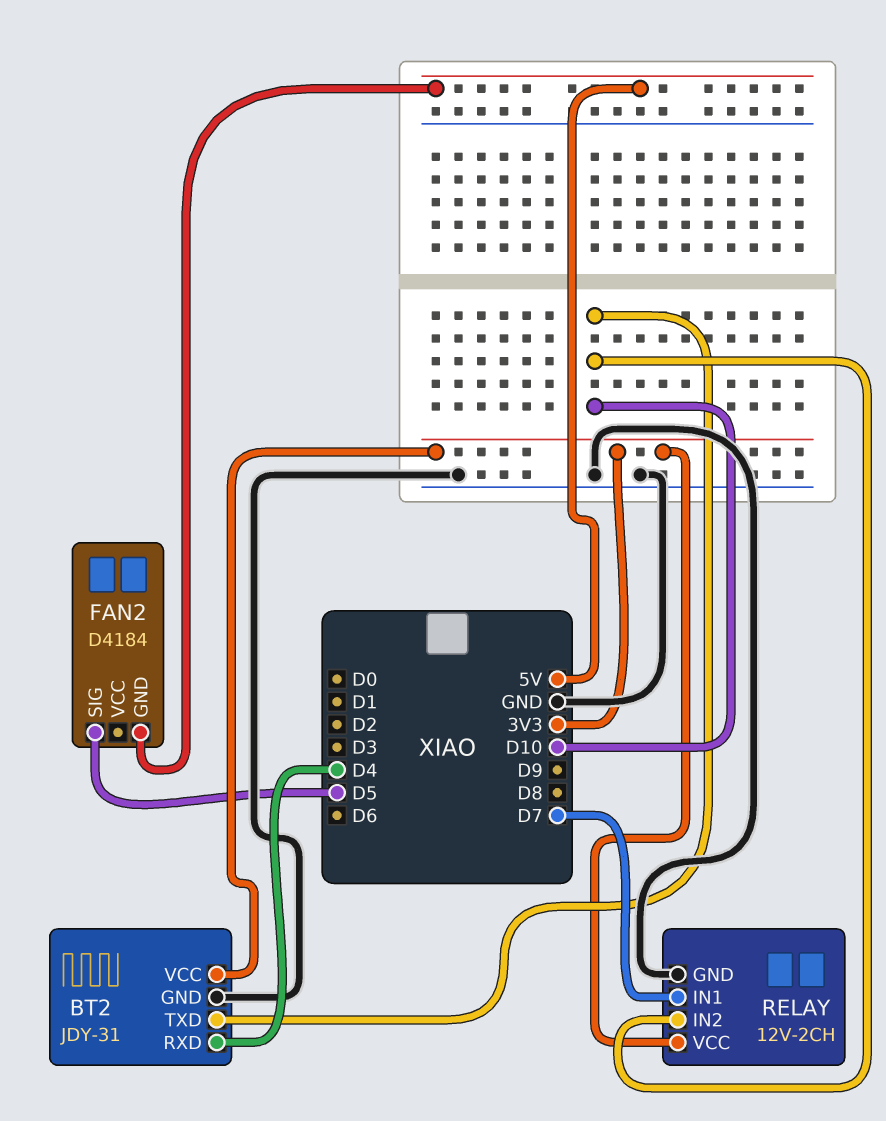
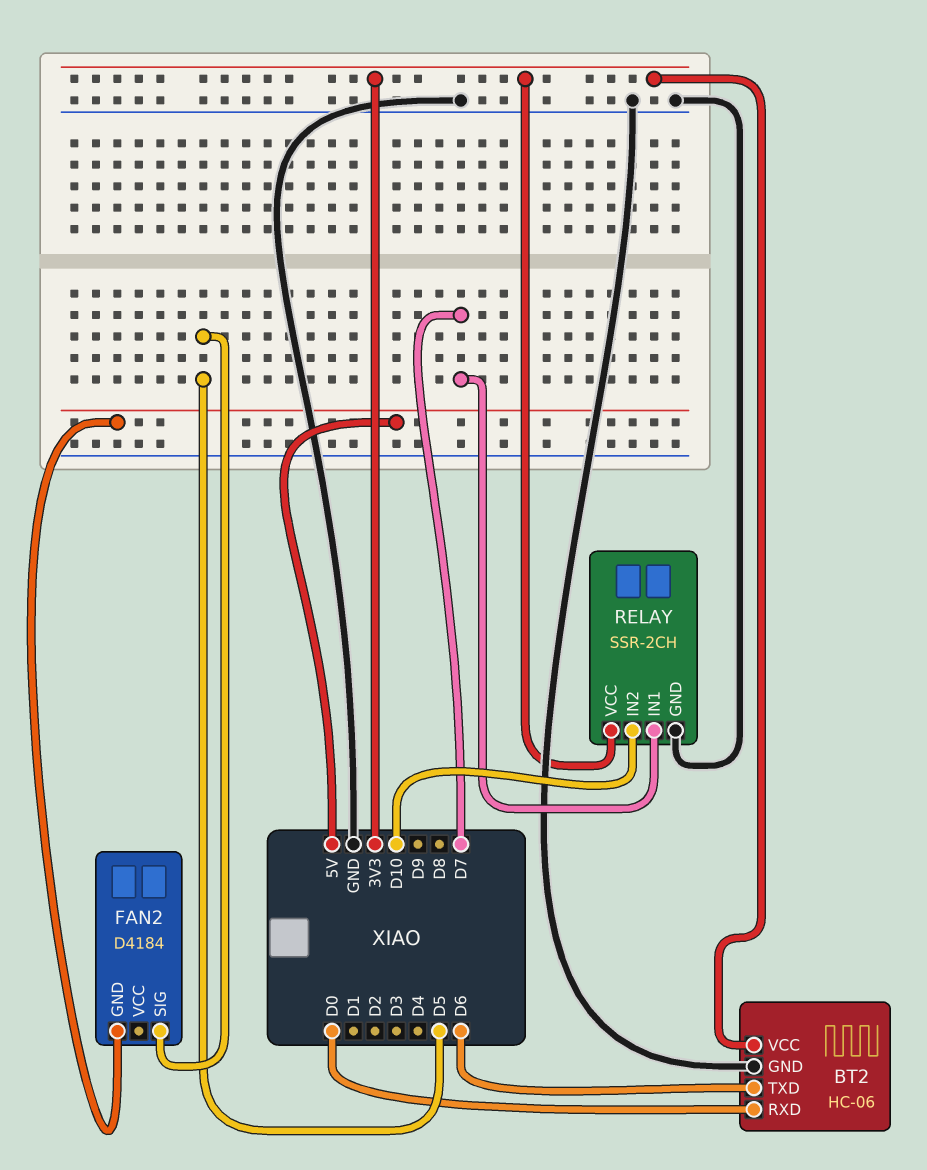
BT2: JDY-31 -> HC-06
BT2 pin RXD: D4 -> D0
BT2 pin TXD: D10 -> D6
RELAY: 12V-2CH -> SSR-2CH

